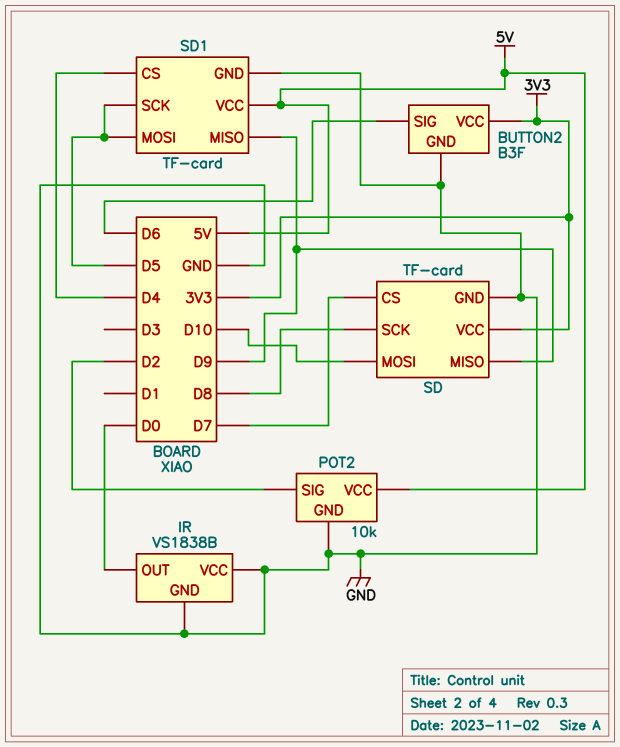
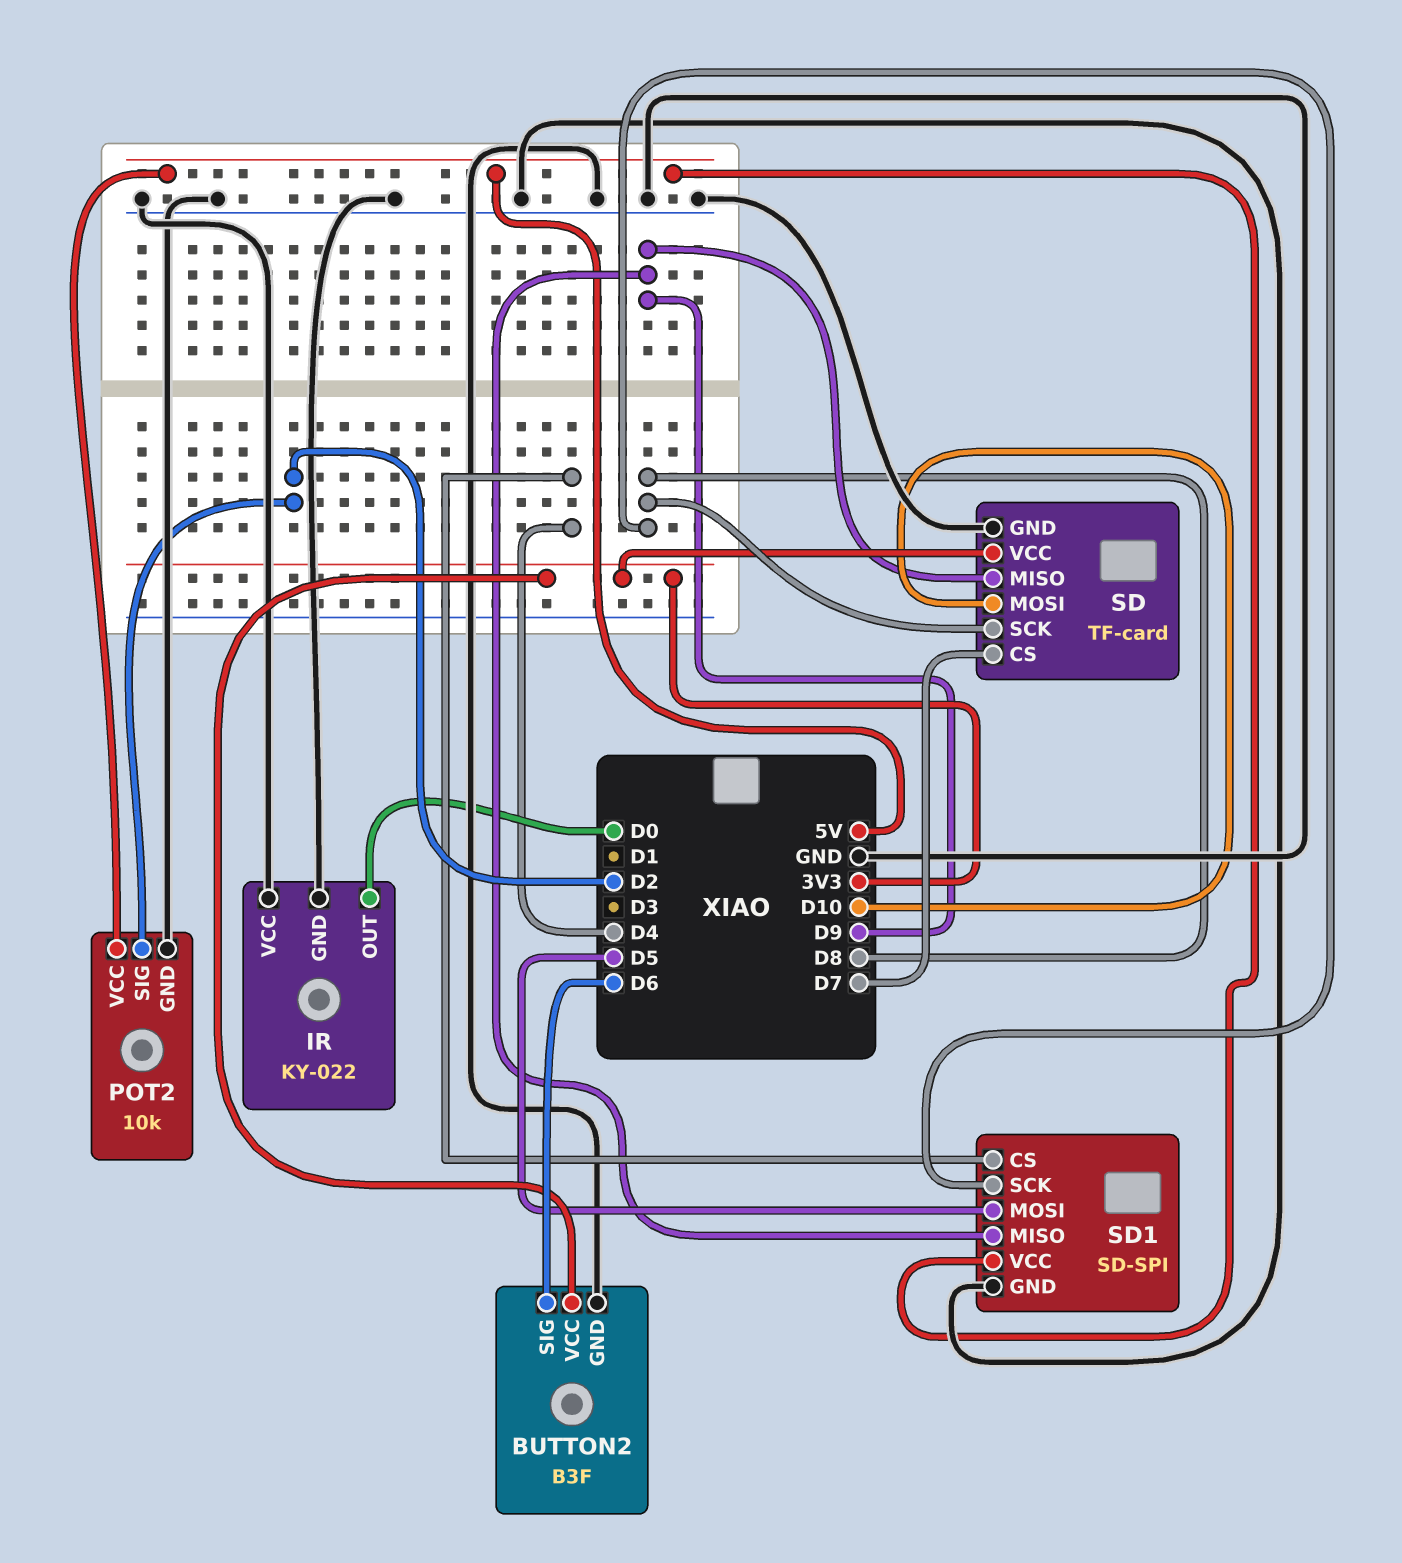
IR: VS1838B -> KY-022
SD1: TF-card -> SD-SPI
SD1 pin SCK: D5 -> D8

